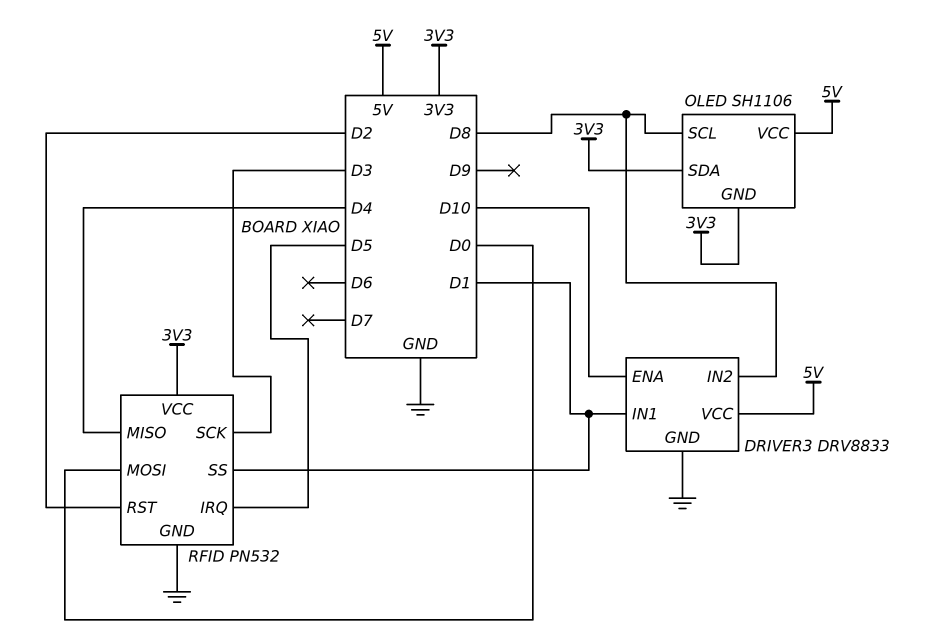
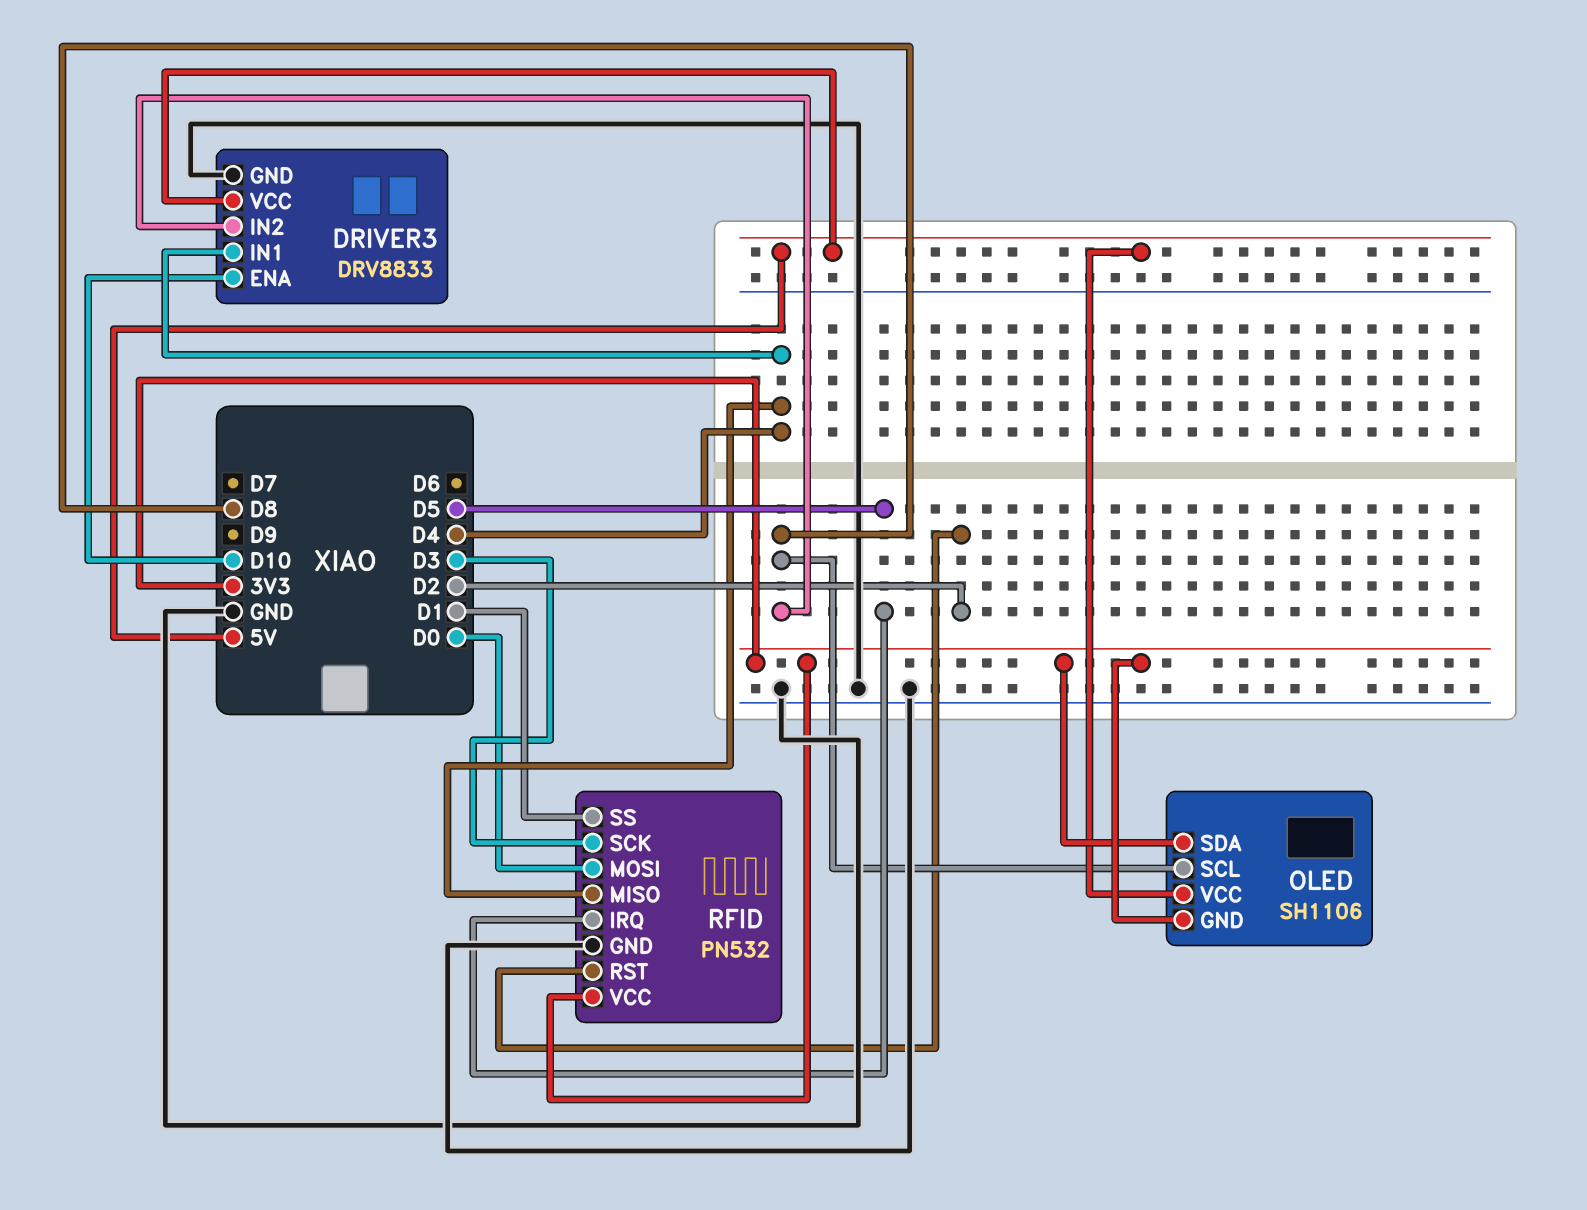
DRIVER3 pin IN1: D1 -> D4

